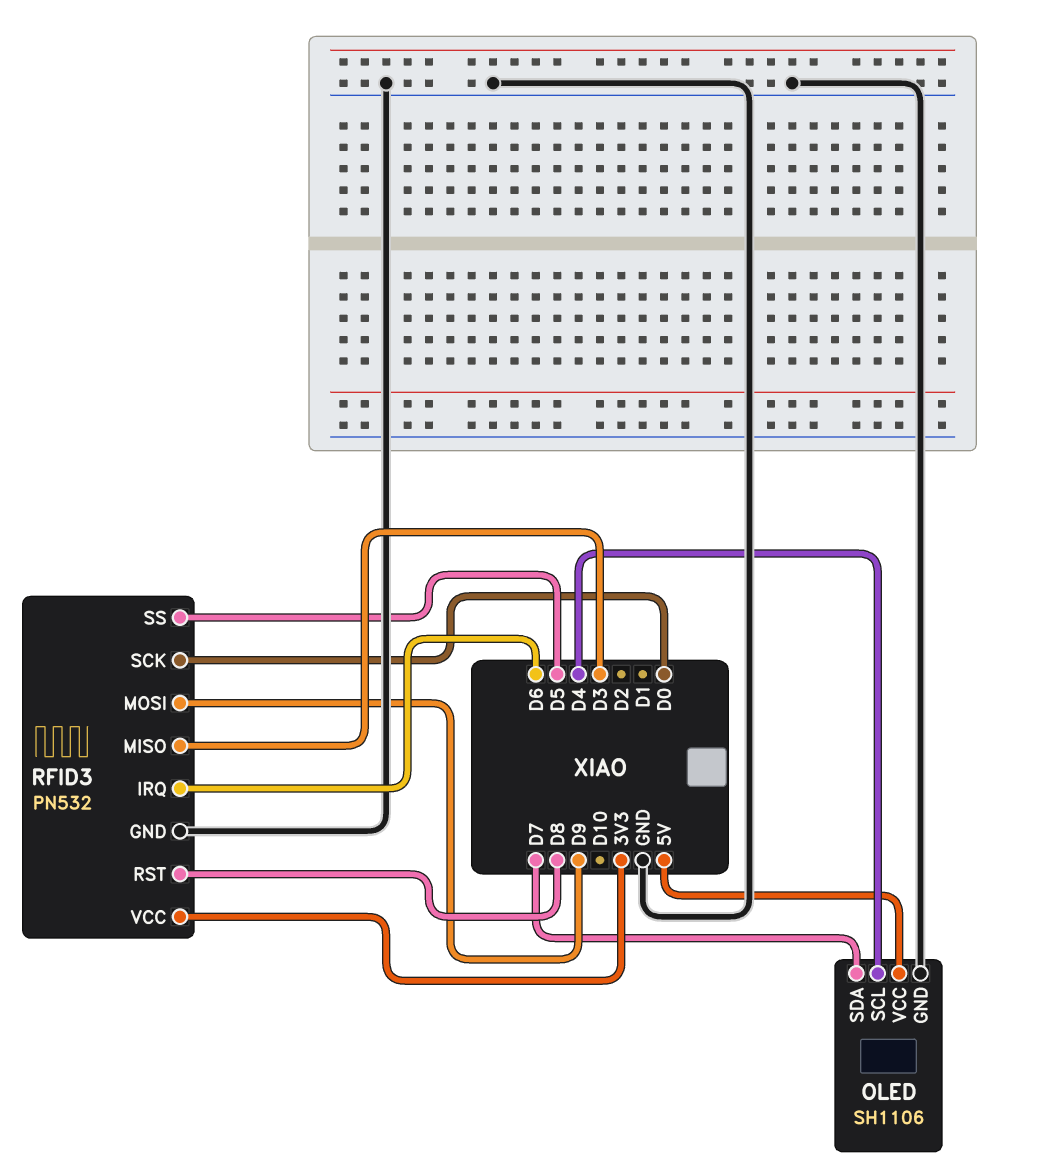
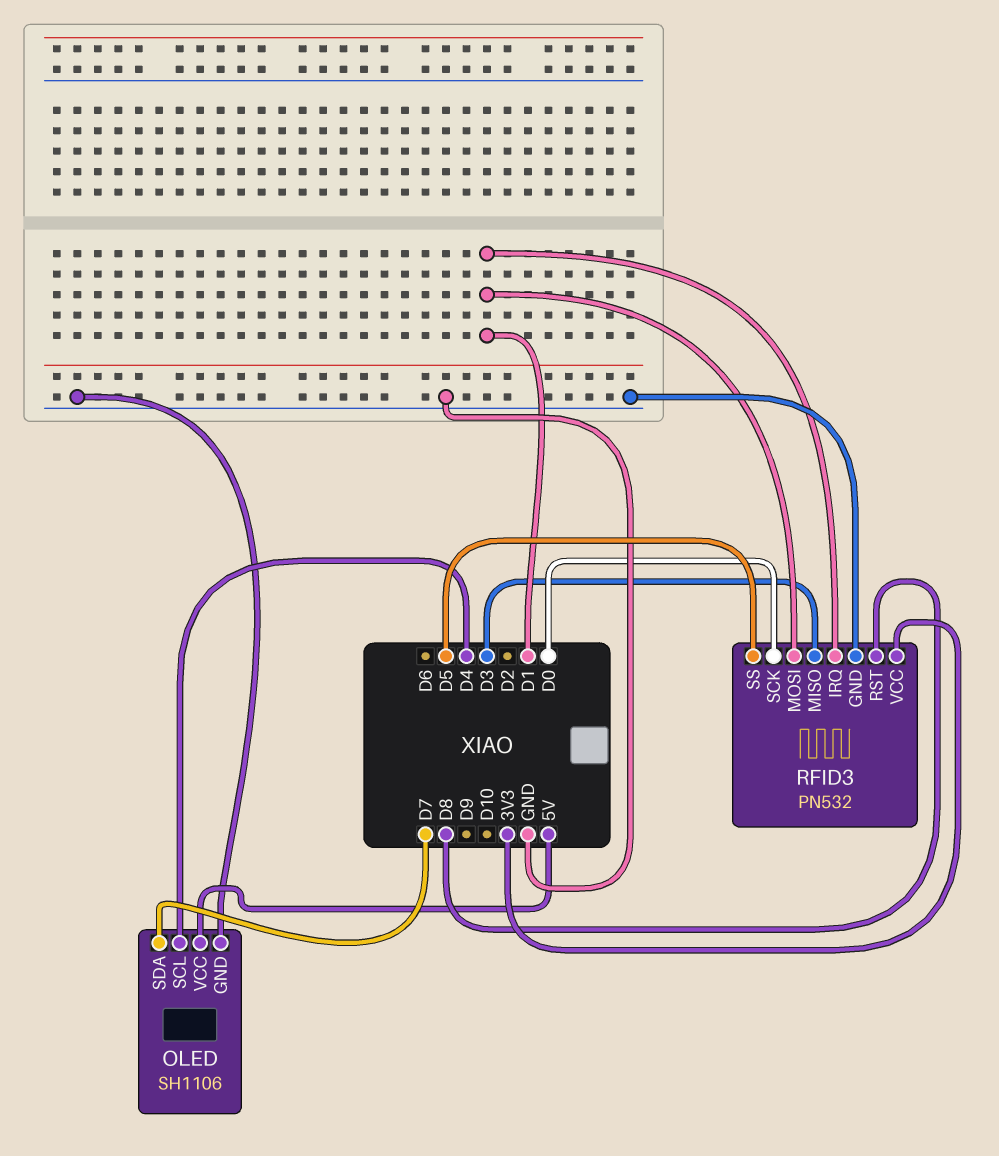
RFID3 pin IRQ: D6 -> D1
RFID3 pin MOSI: D9 -> D1

